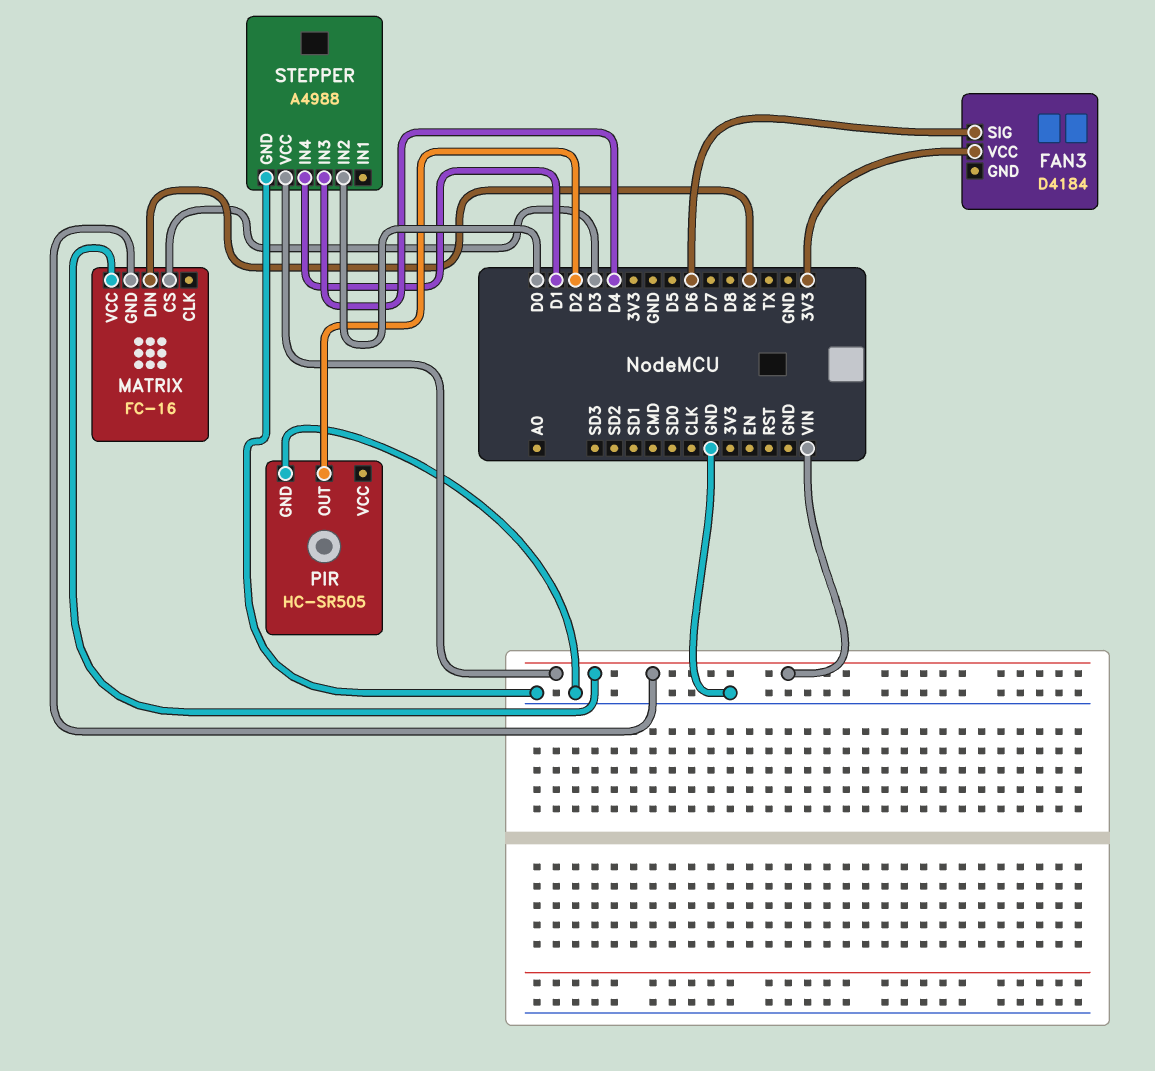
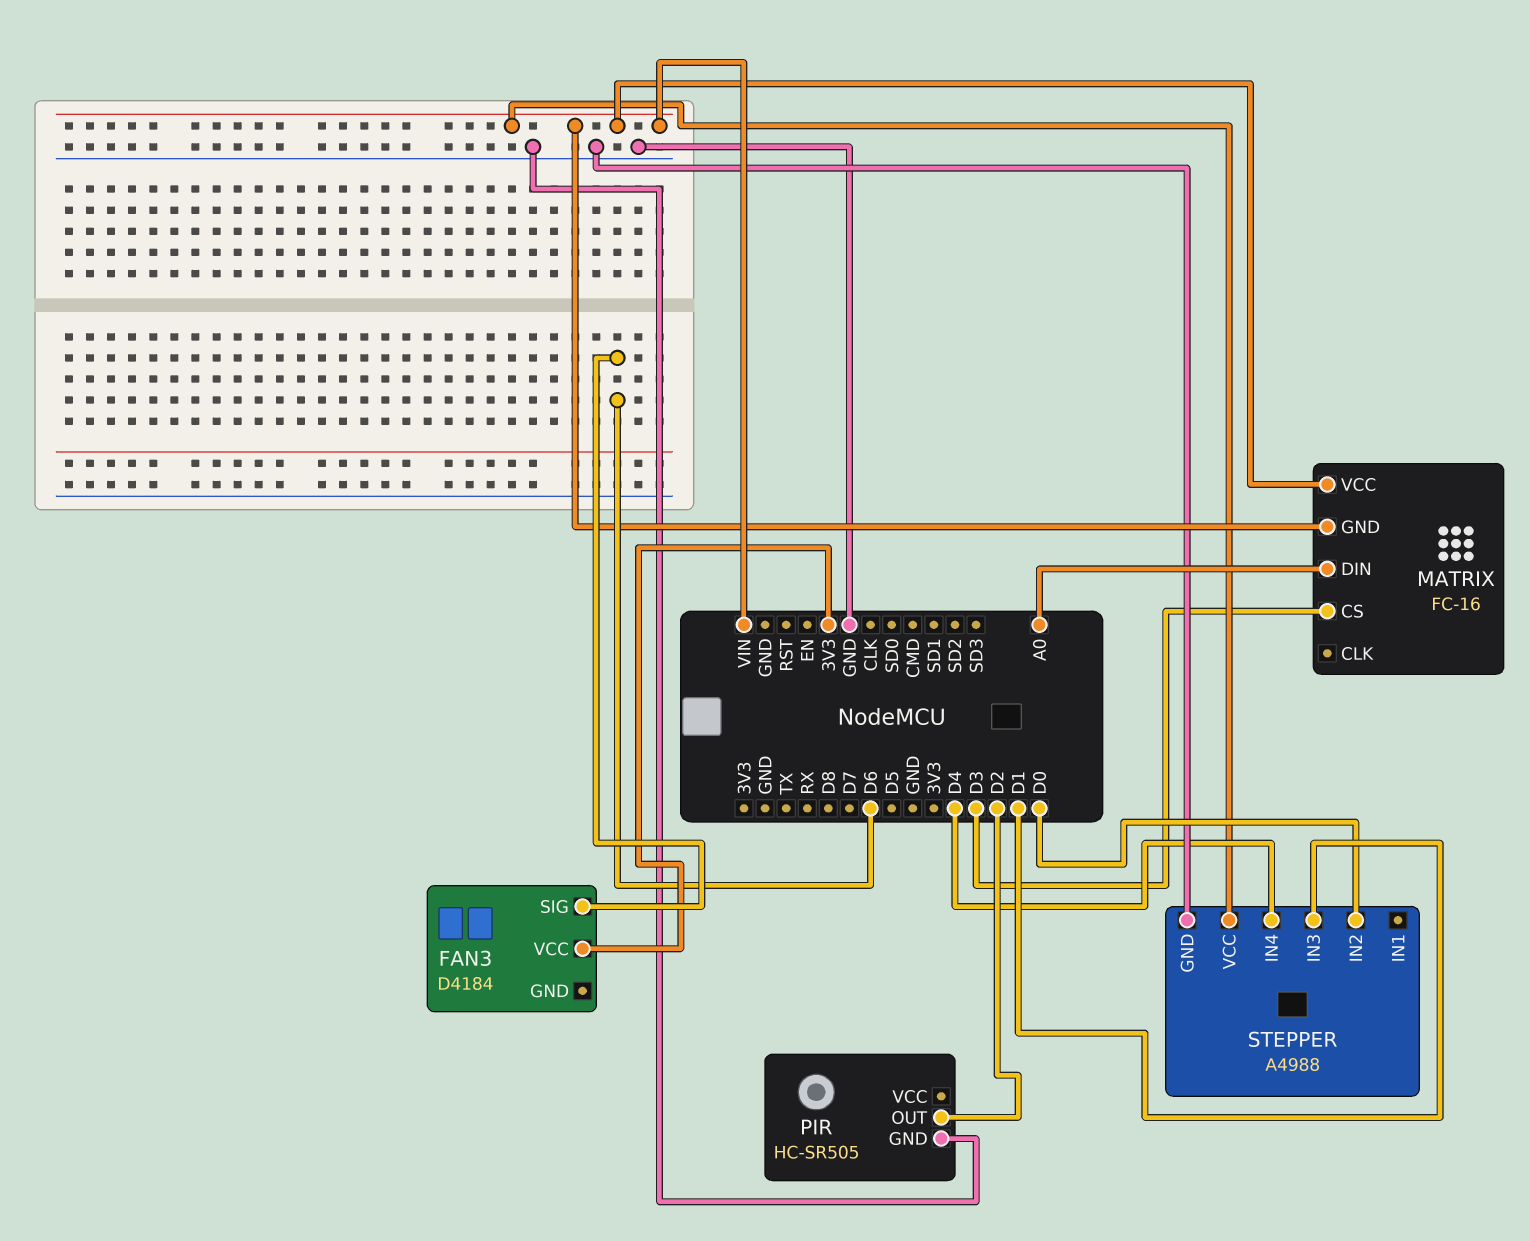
MATRIX pin DIN: RX -> A0
STEPPER pin IN3: D4 -> D1
STEPPER pin IN4: D1 -> D4

